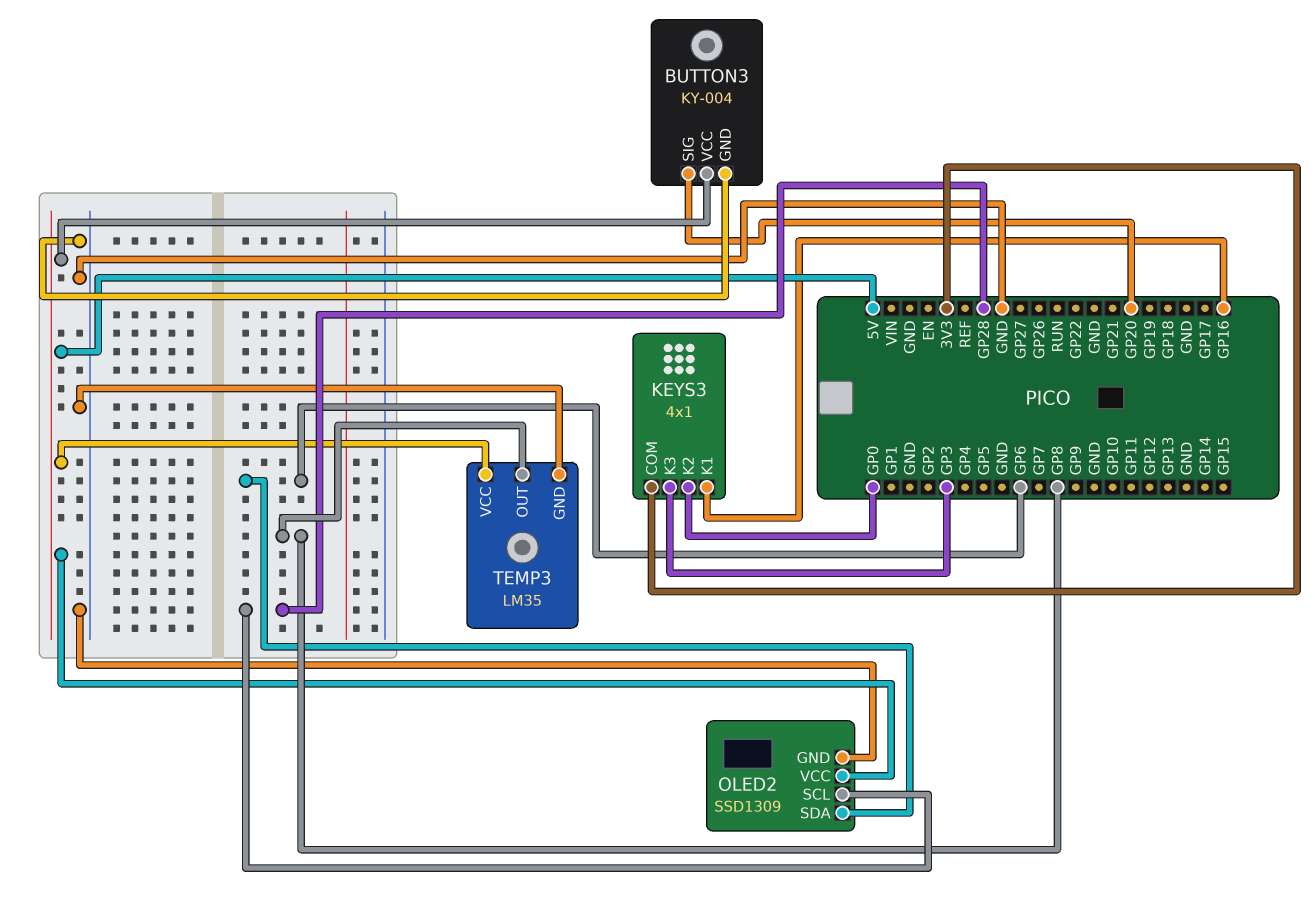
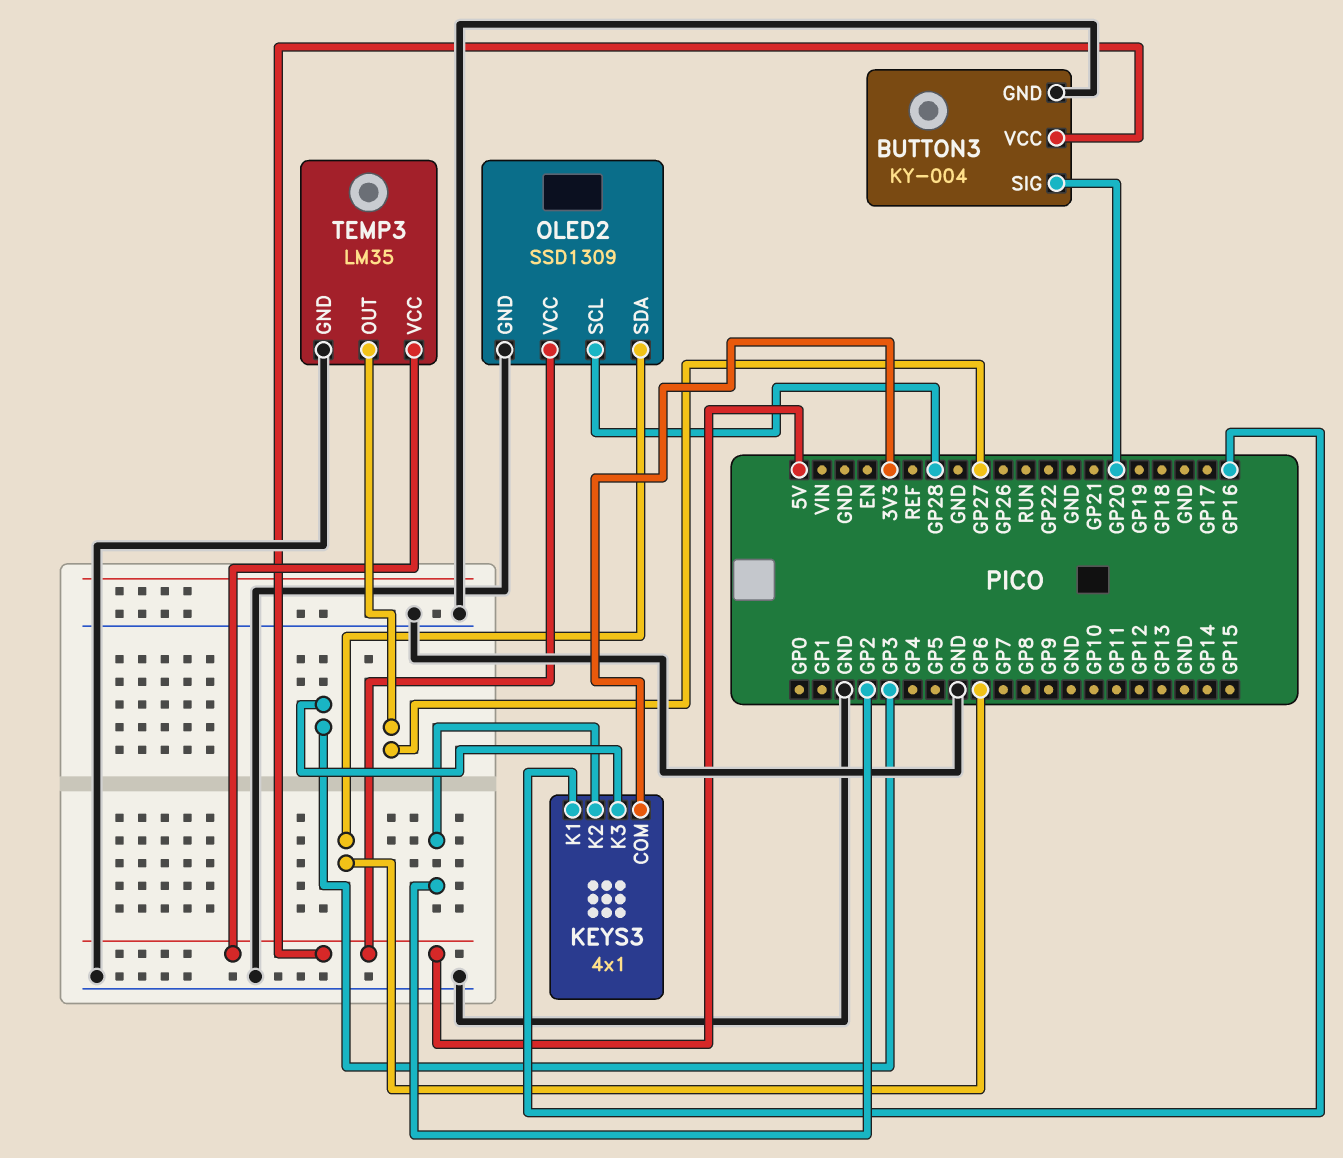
KEYS3 pin K2: GP0 -> GP2
TEMP3 pin OUT: GP8 -> GP27

